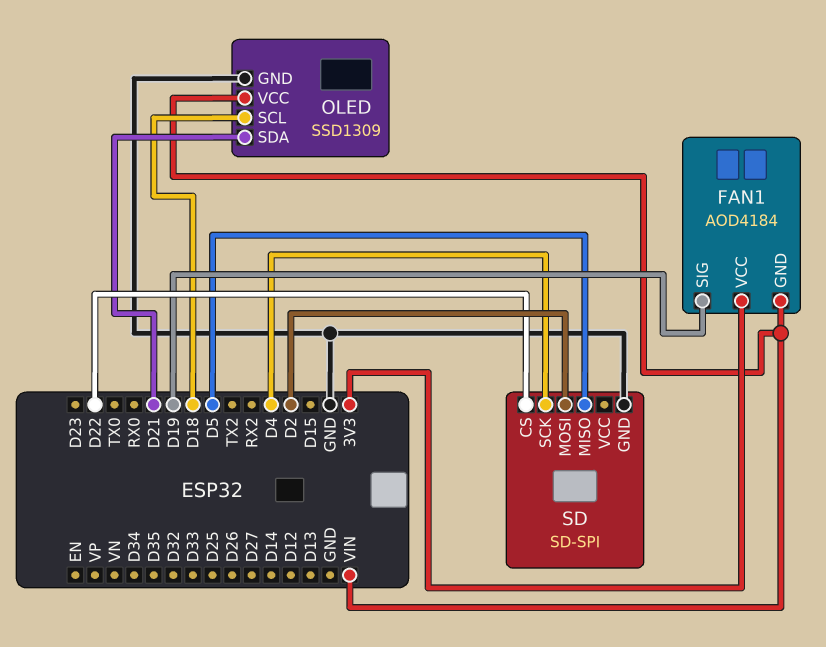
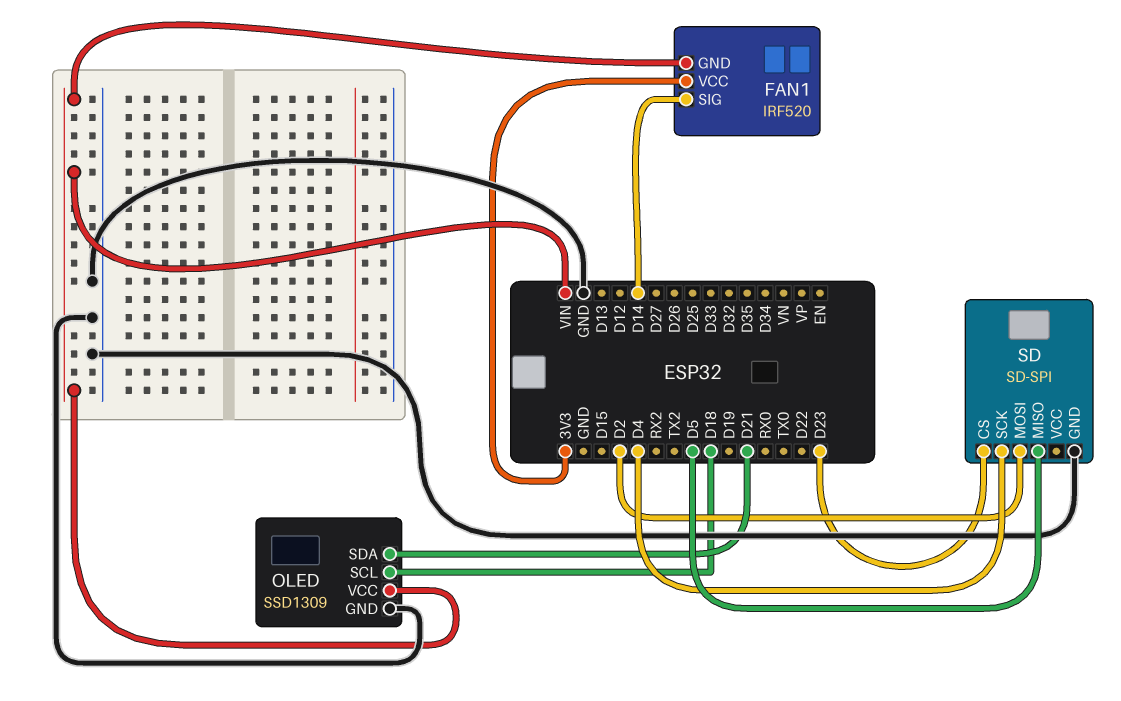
FAN1: AOD4184 -> IRF520
FAN1 pin SIG: D19 -> D14
SD pin CS: D22 -> D23

